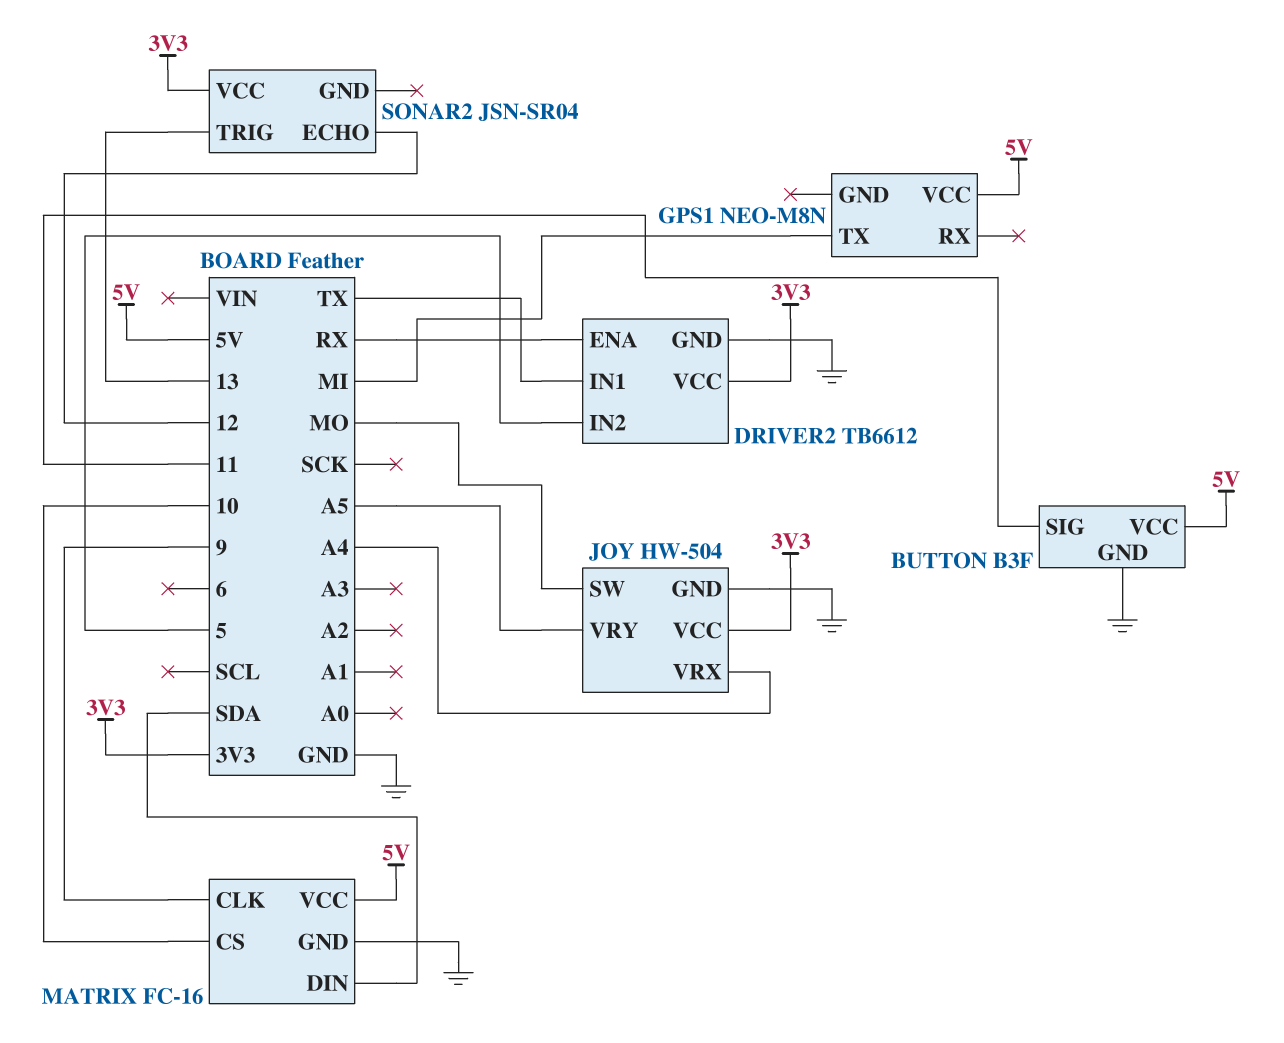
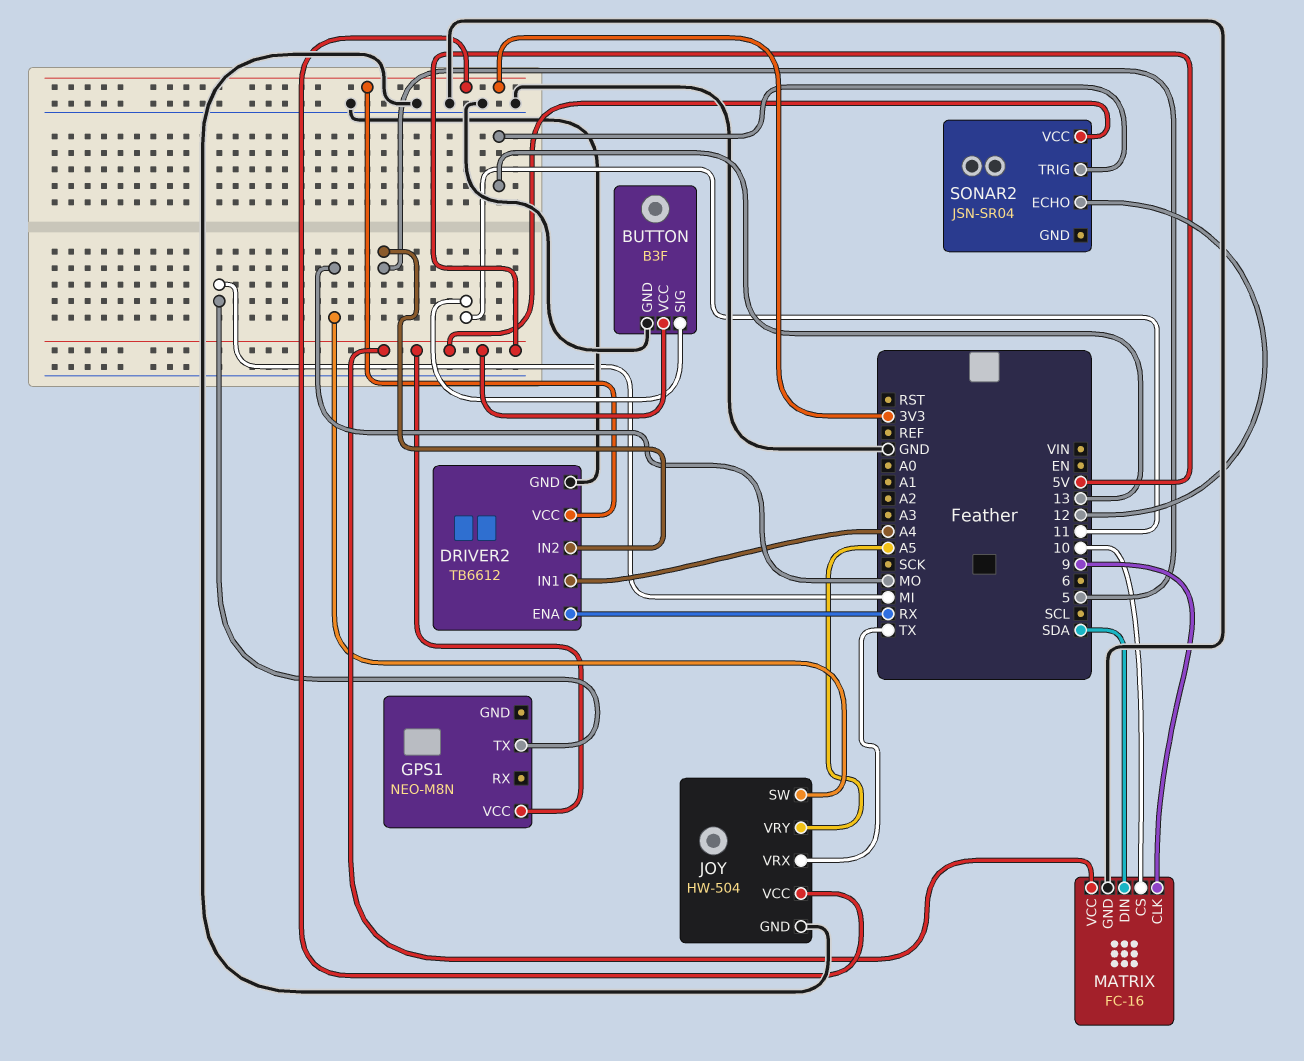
DRIVER2 pin IN1: TX -> A4
JOY pin VRX: A4 -> TX
SONAR2 pin VCC: 3V3 -> 5V

